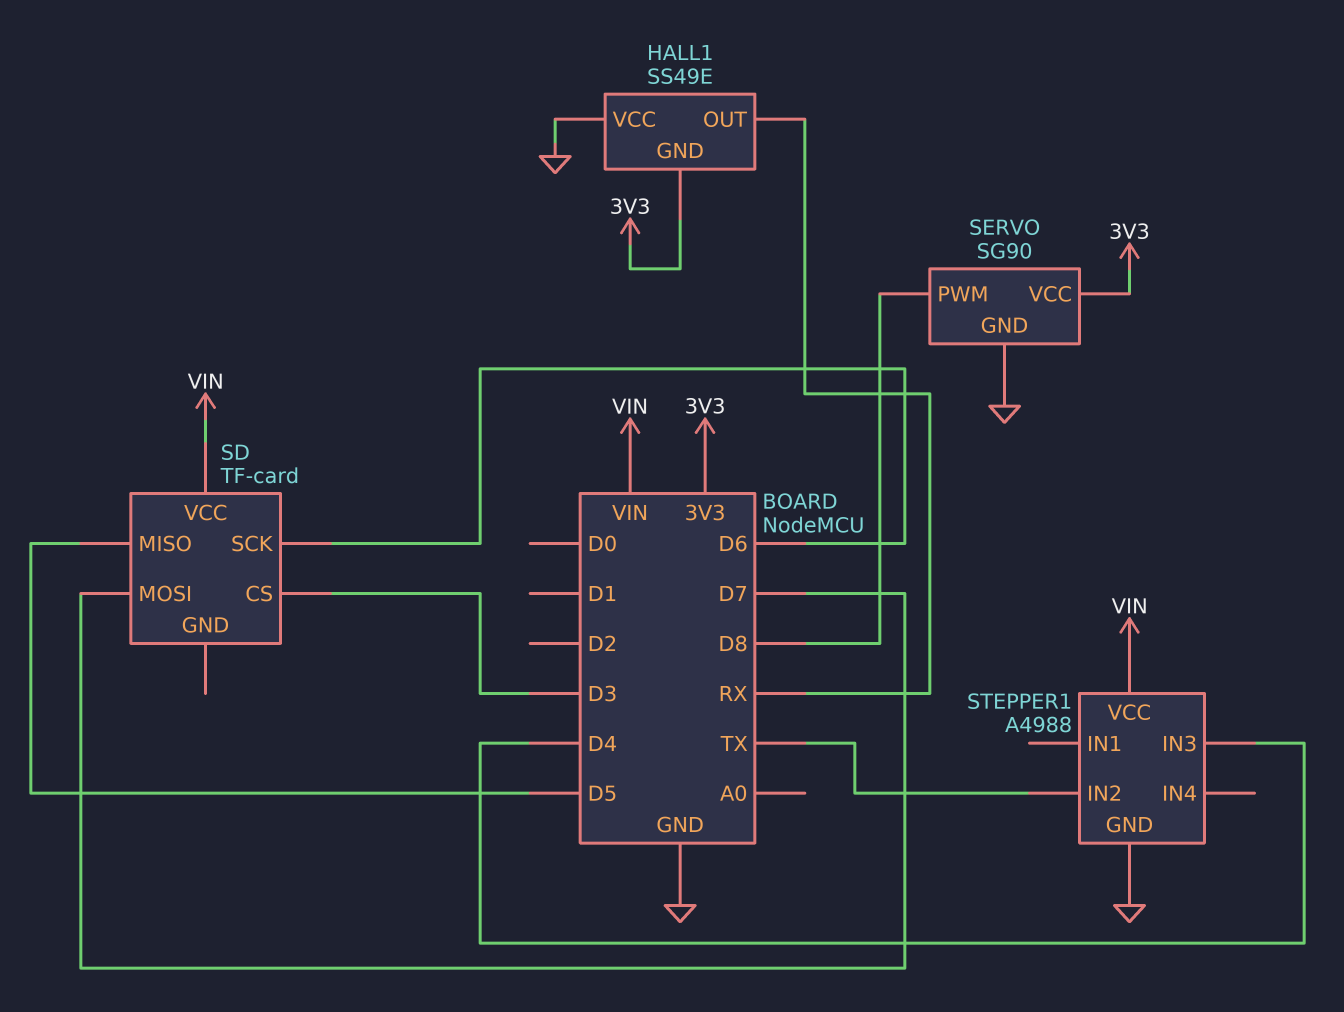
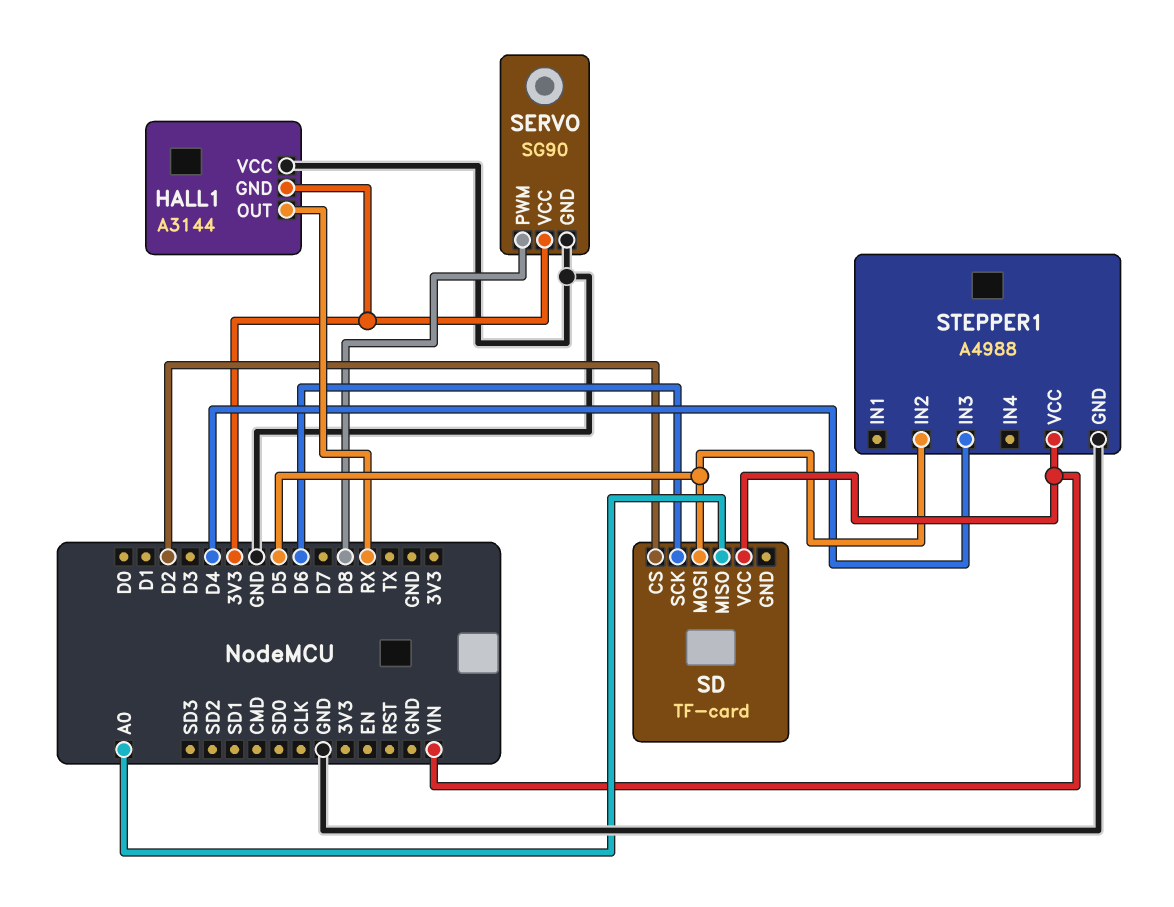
HALL1: SS49E -> A3144
SD pin CS: D3 -> D2
SD pin MISO: D5 -> A0
SD pin MOSI: D7 -> D5
STEPPER1 pin IN2: TX -> D5

